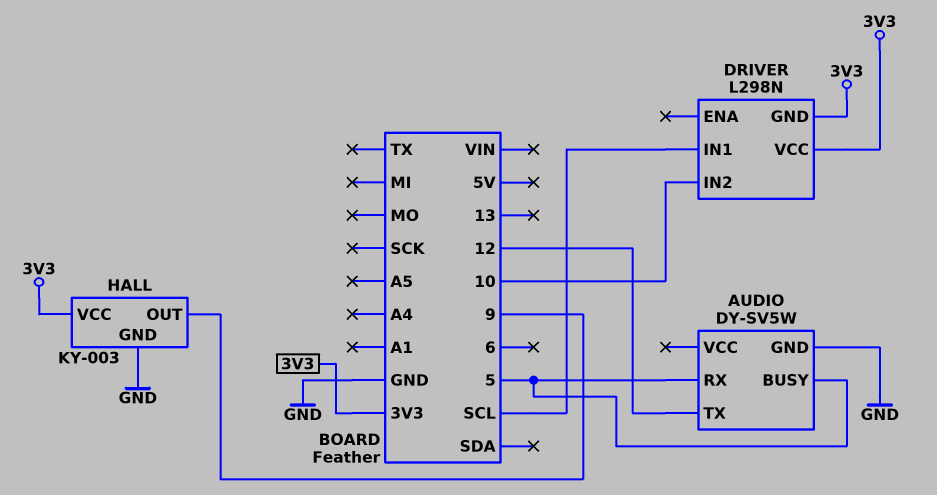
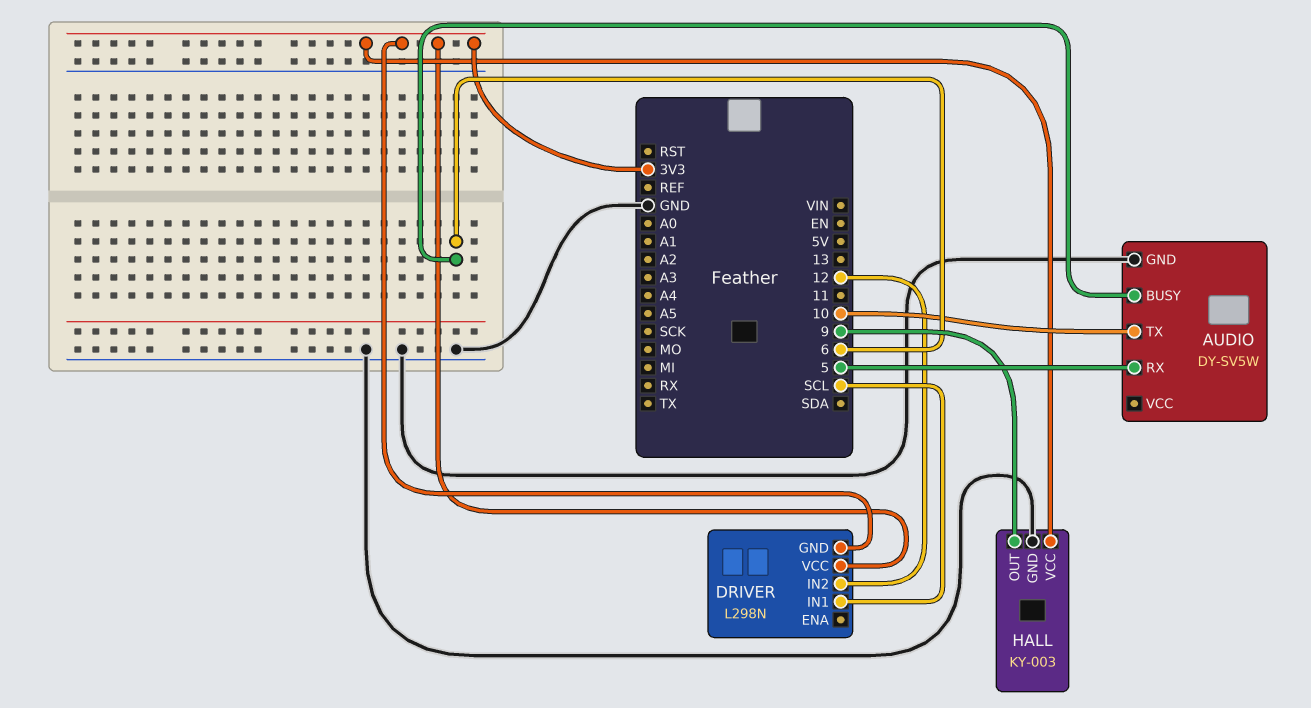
AUDIO pin BUSY: 5 -> 6
AUDIO pin TX: 12 -> 10
DRIVER pin IN2: 10 -> 12

